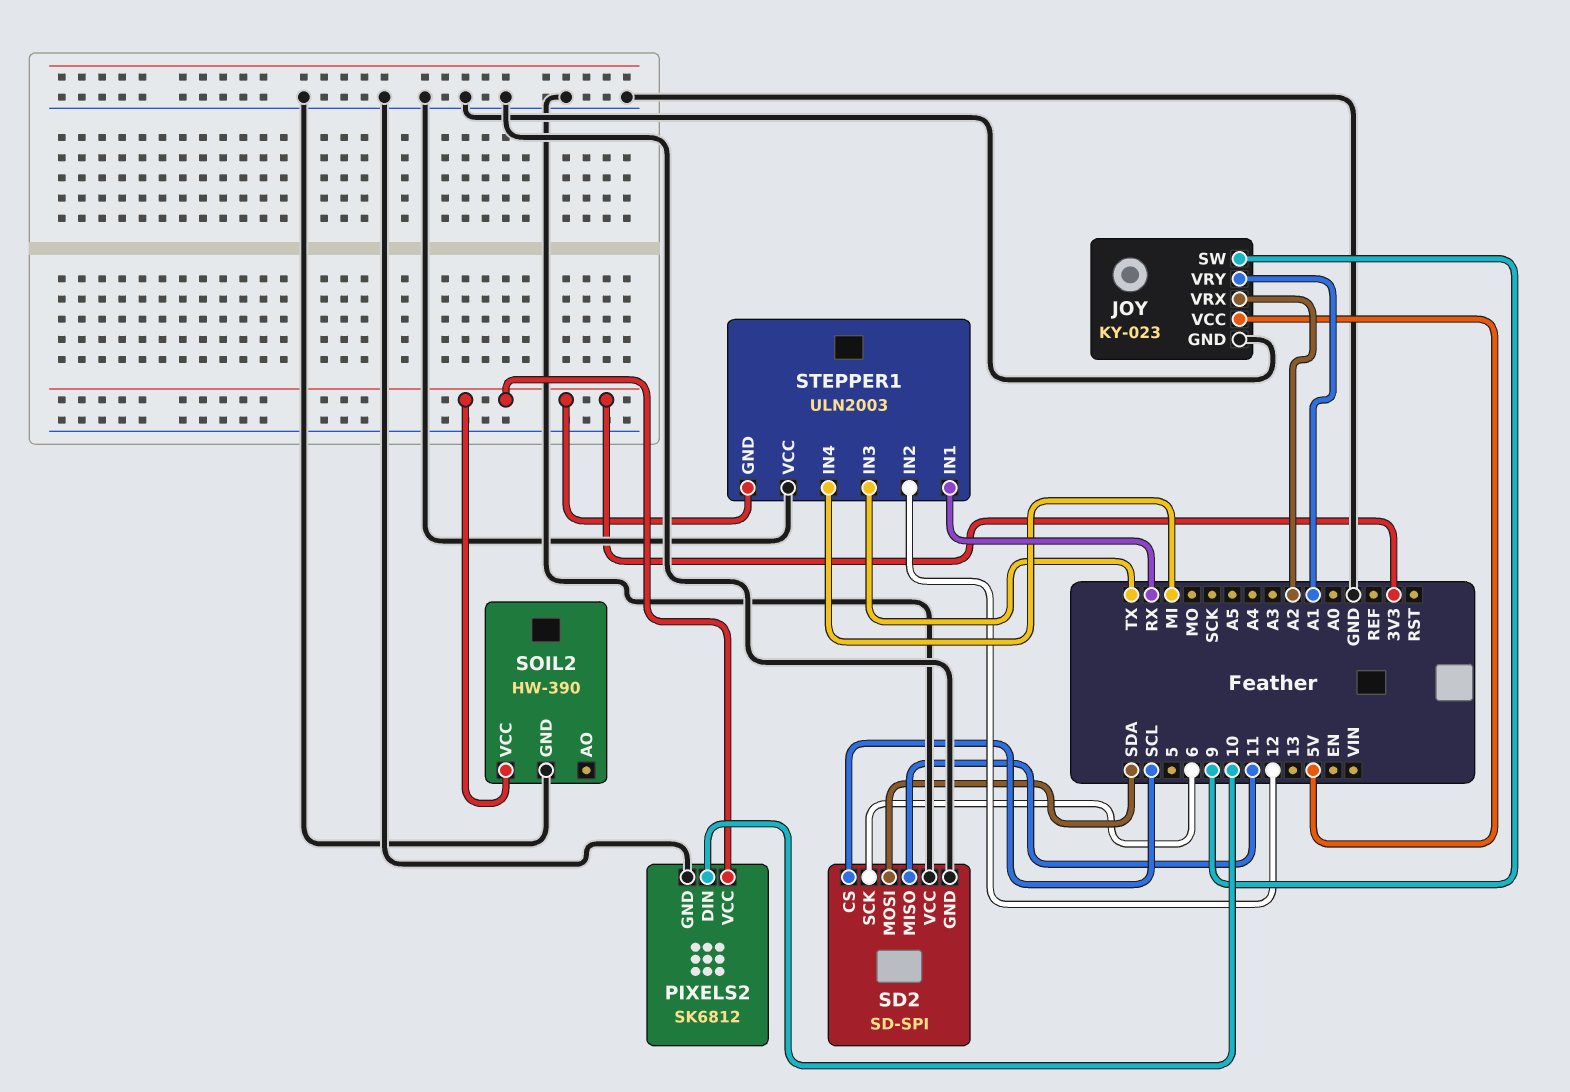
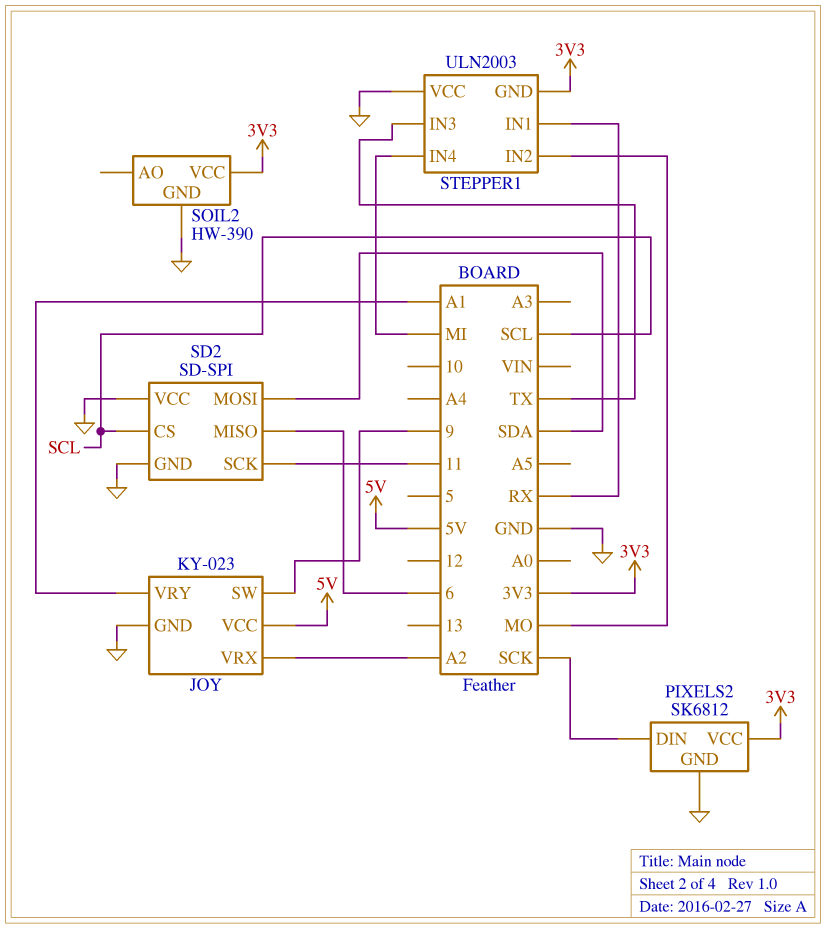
PIXELS2 pin DIN: 10 -> SCK
SD2 pin MISO: 11 -> 6
SD2 pin SCK: 6 -> 11
STEPPER1 pin IN2: 12 -> MO

